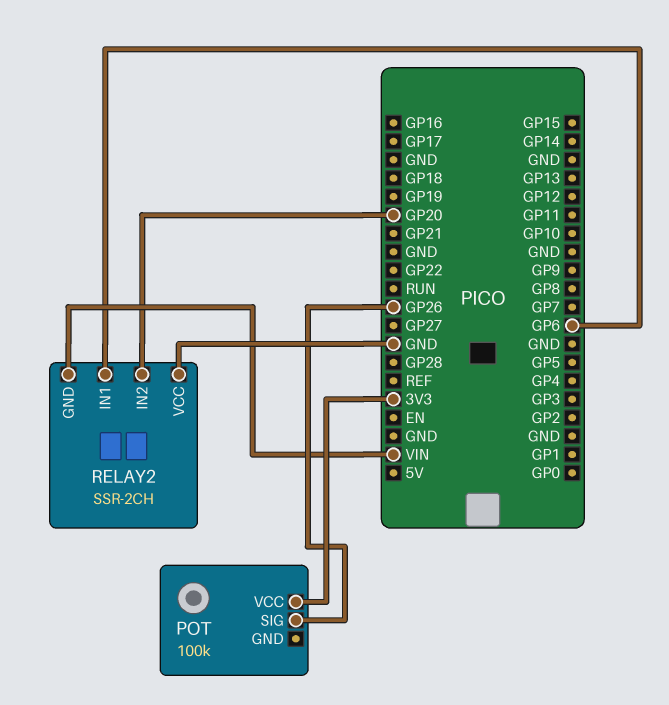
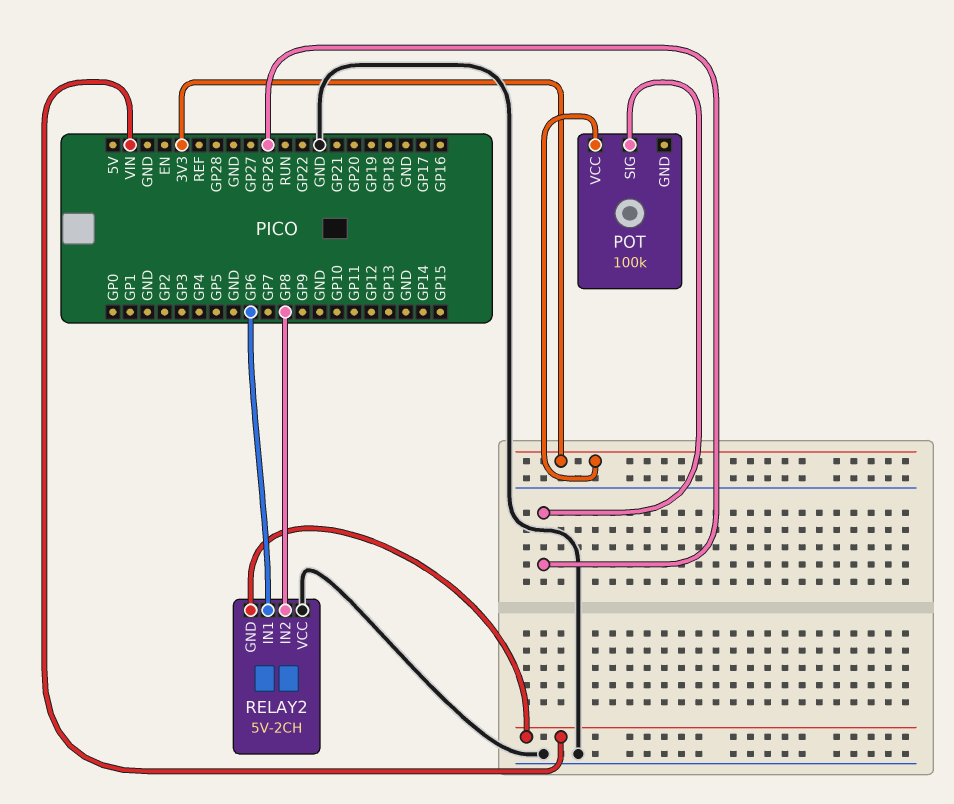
RELAY2: SSR-2CH -> 5V-2CH
RELAY2 pin IN2: GP20 -> GP8

